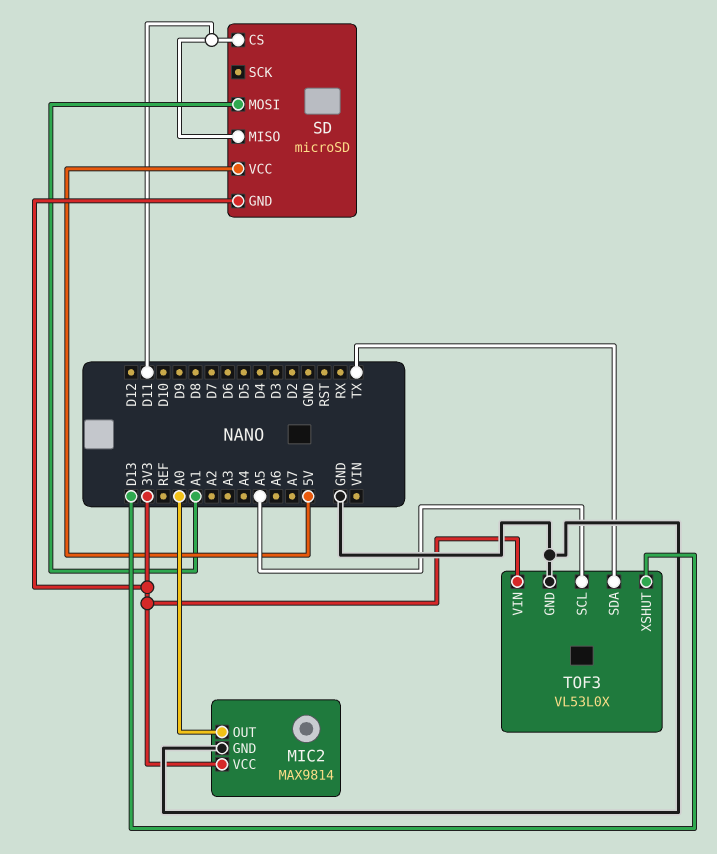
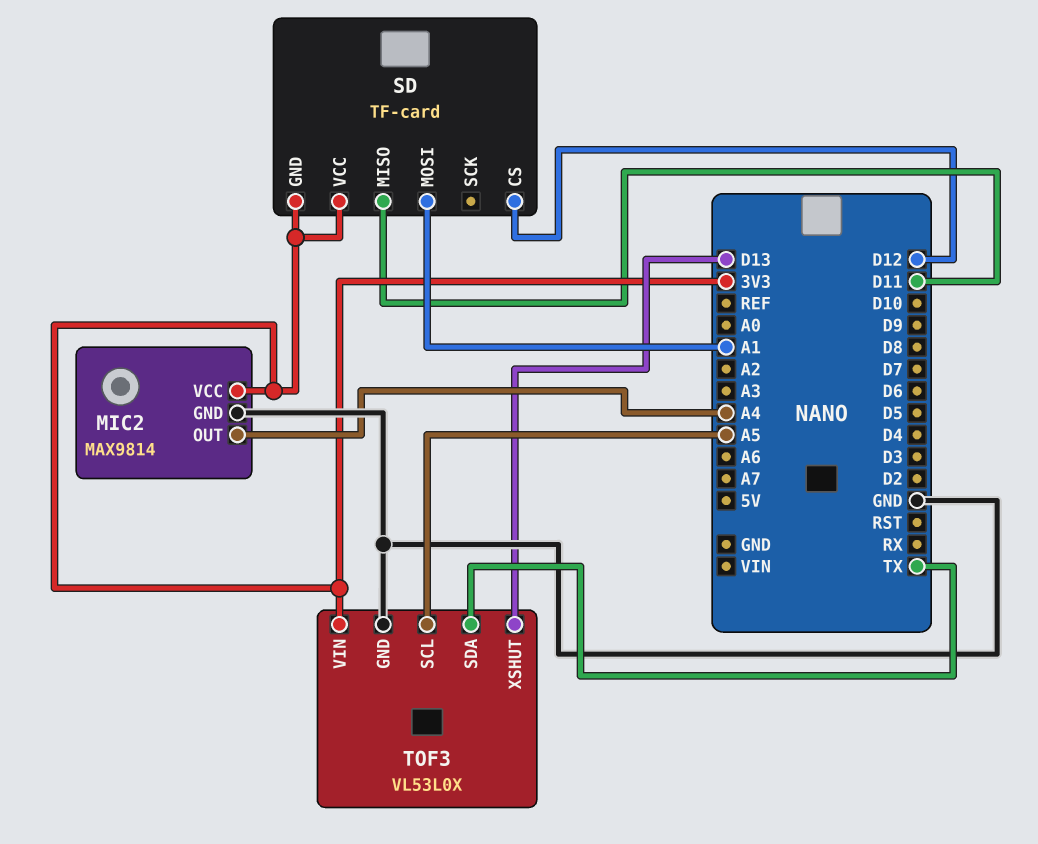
MIC2 pin OUT: A0 -> A4
SD: microSD -> TF-card
SD pin CS: D11 -> D12
SD pin VCC: 5V -> 3V3

